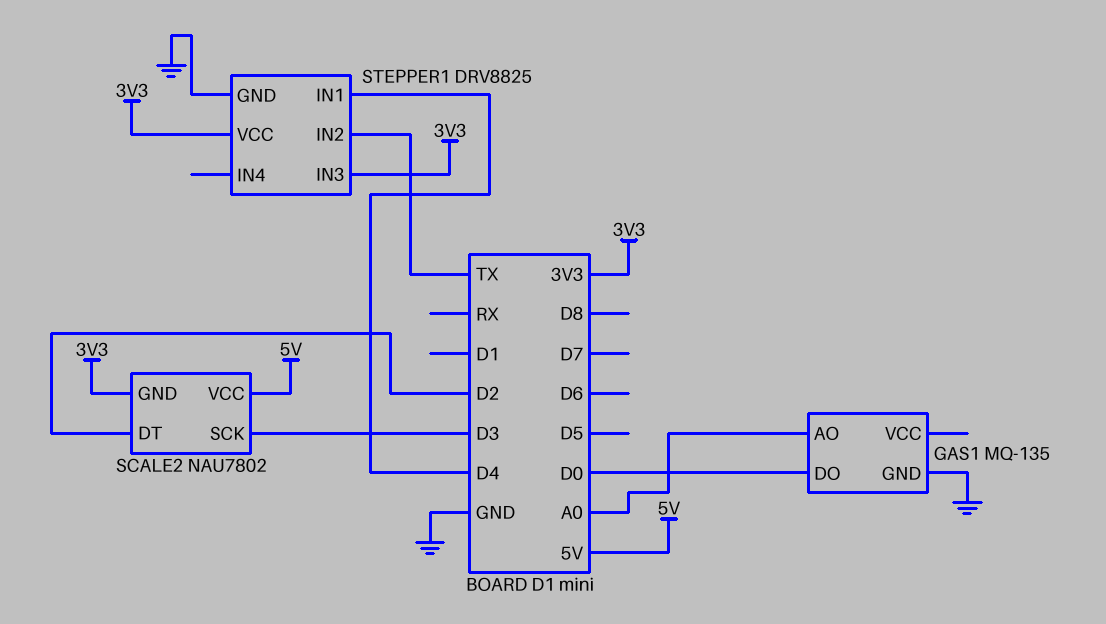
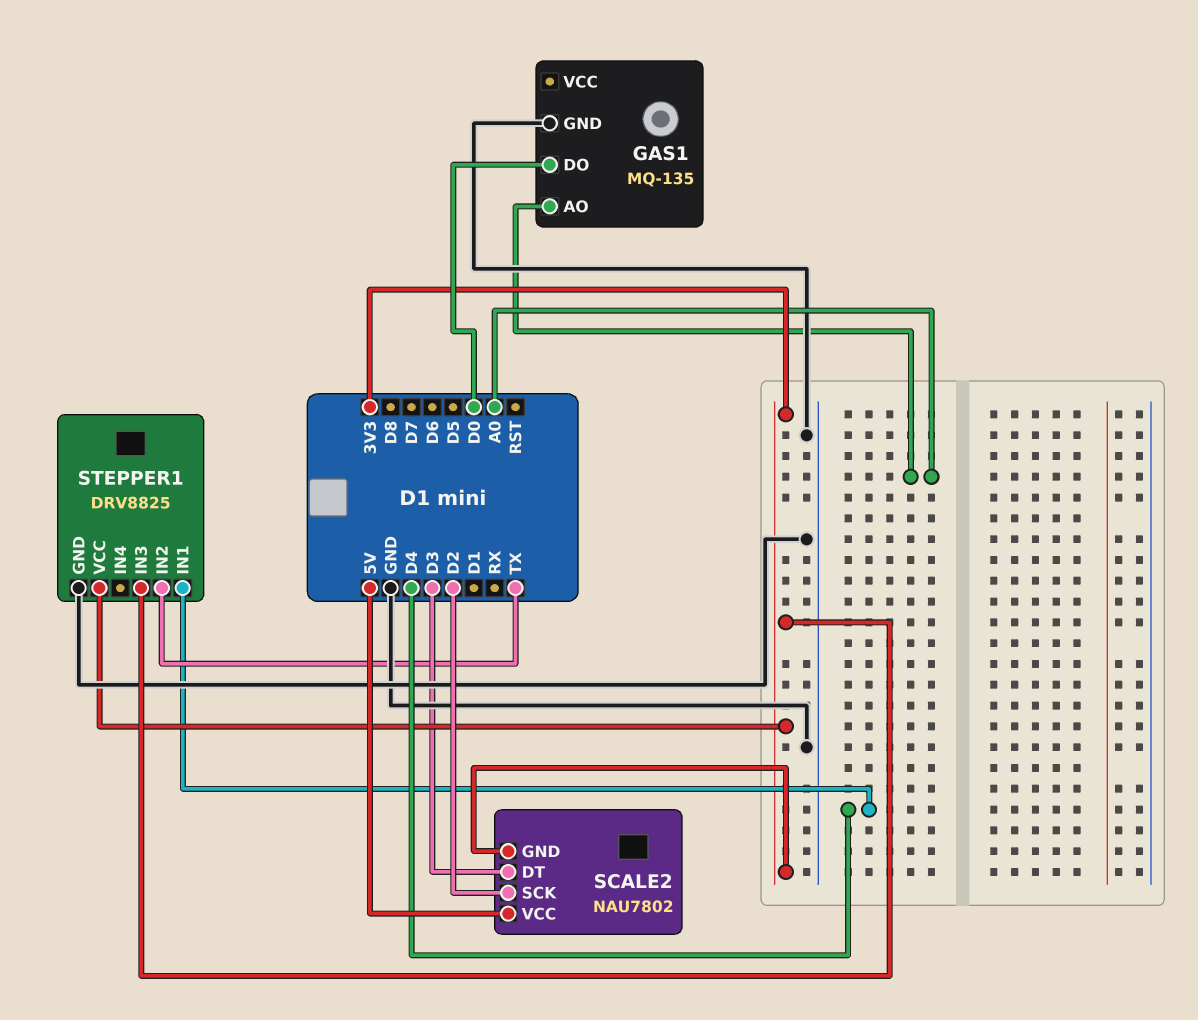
SCALE2 pin DT: D2 -> D3
SCALE2 pin SCK: D3 -> D2

